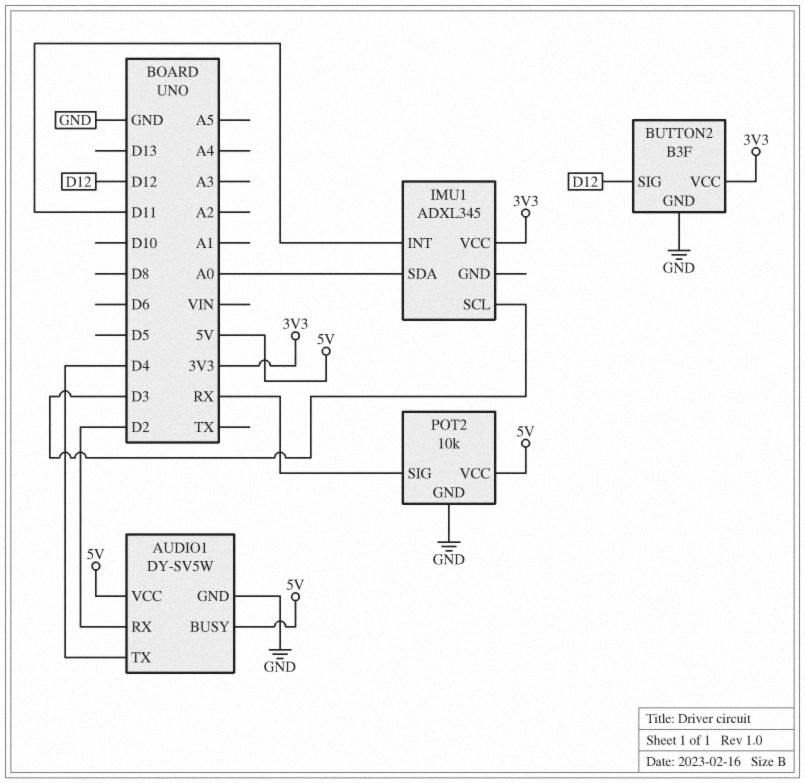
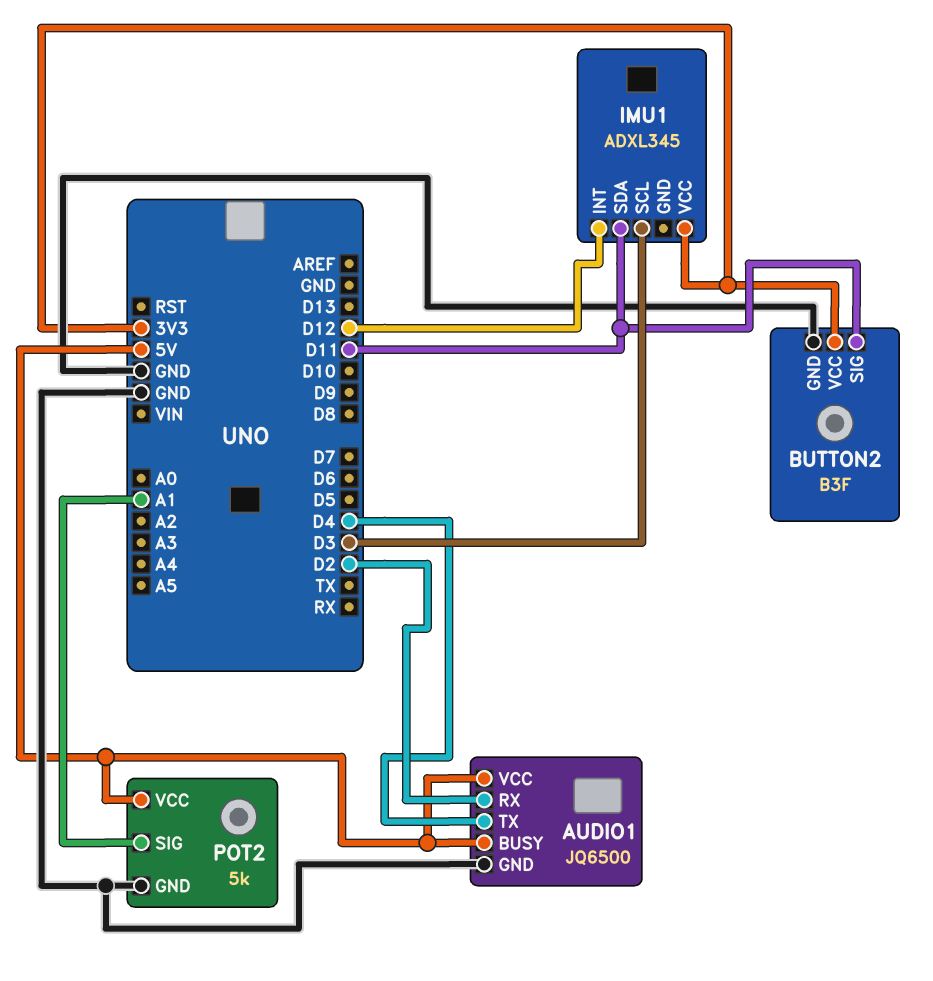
AUDIO1: DY-SV5W -> JQ6500
BUTTON2 pin SIG: D12 -> D11
IMU1 pin INT: D11 -> D12
IMU1 pin SDA: A0 -> D11
POT2: 10k -> 5k
POT2 pin SIG: RX -> A1

